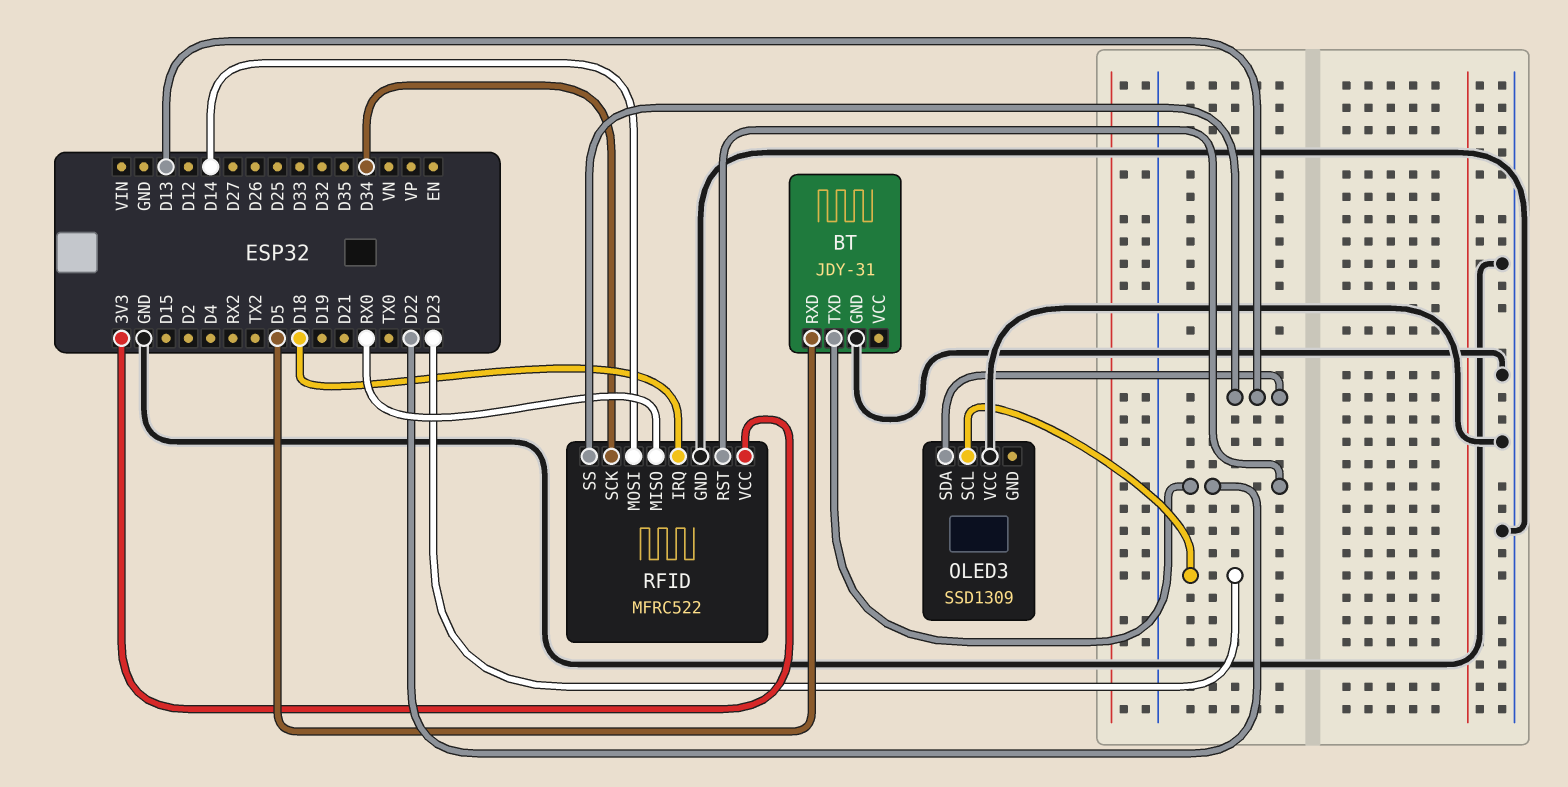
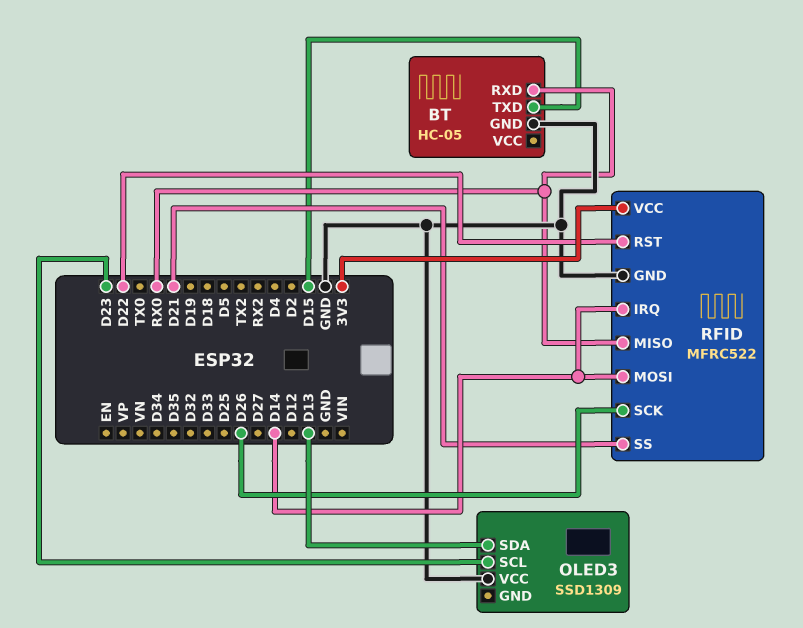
BT: JDY-31 -> HC-05
BT pin RXD: D5 -> RX0
BT pin TXD: D22 -> D15
RFID pin IRQ: D18 -> D14
RFID pin SCK: D34 -> D26
RFID pin SS: D13 -> D21

